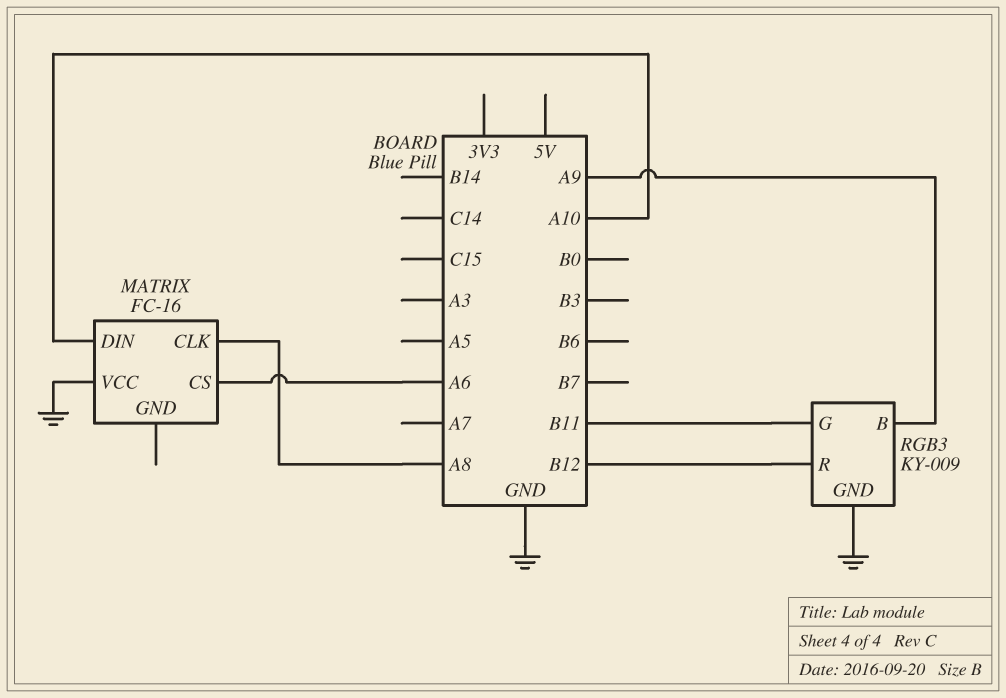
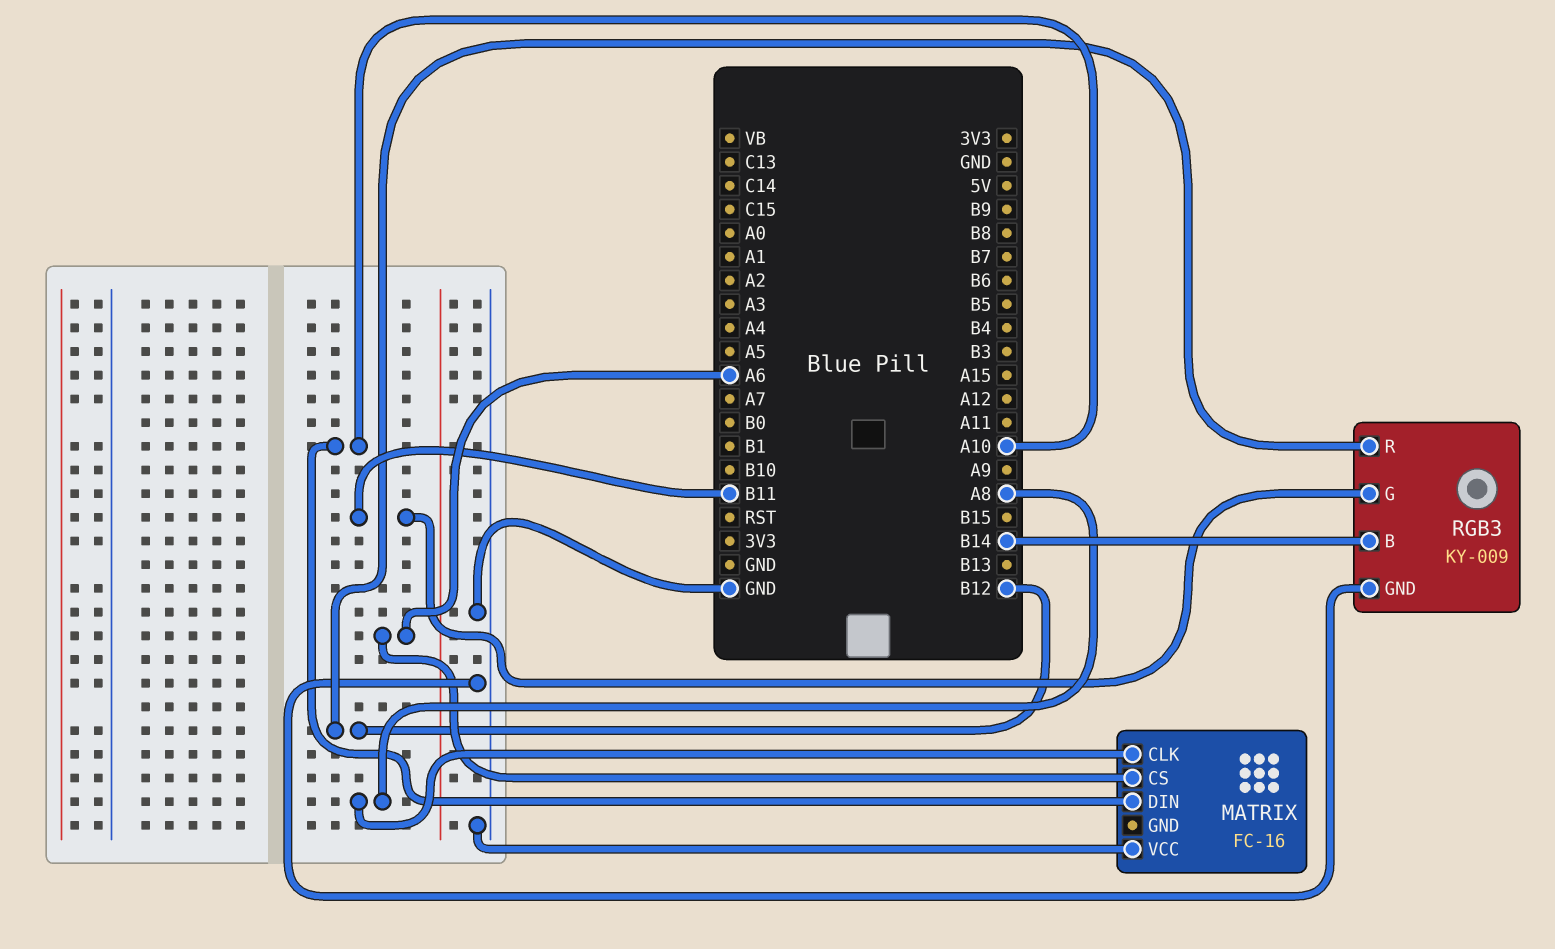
RGB3 pin B: A9 -> B14

